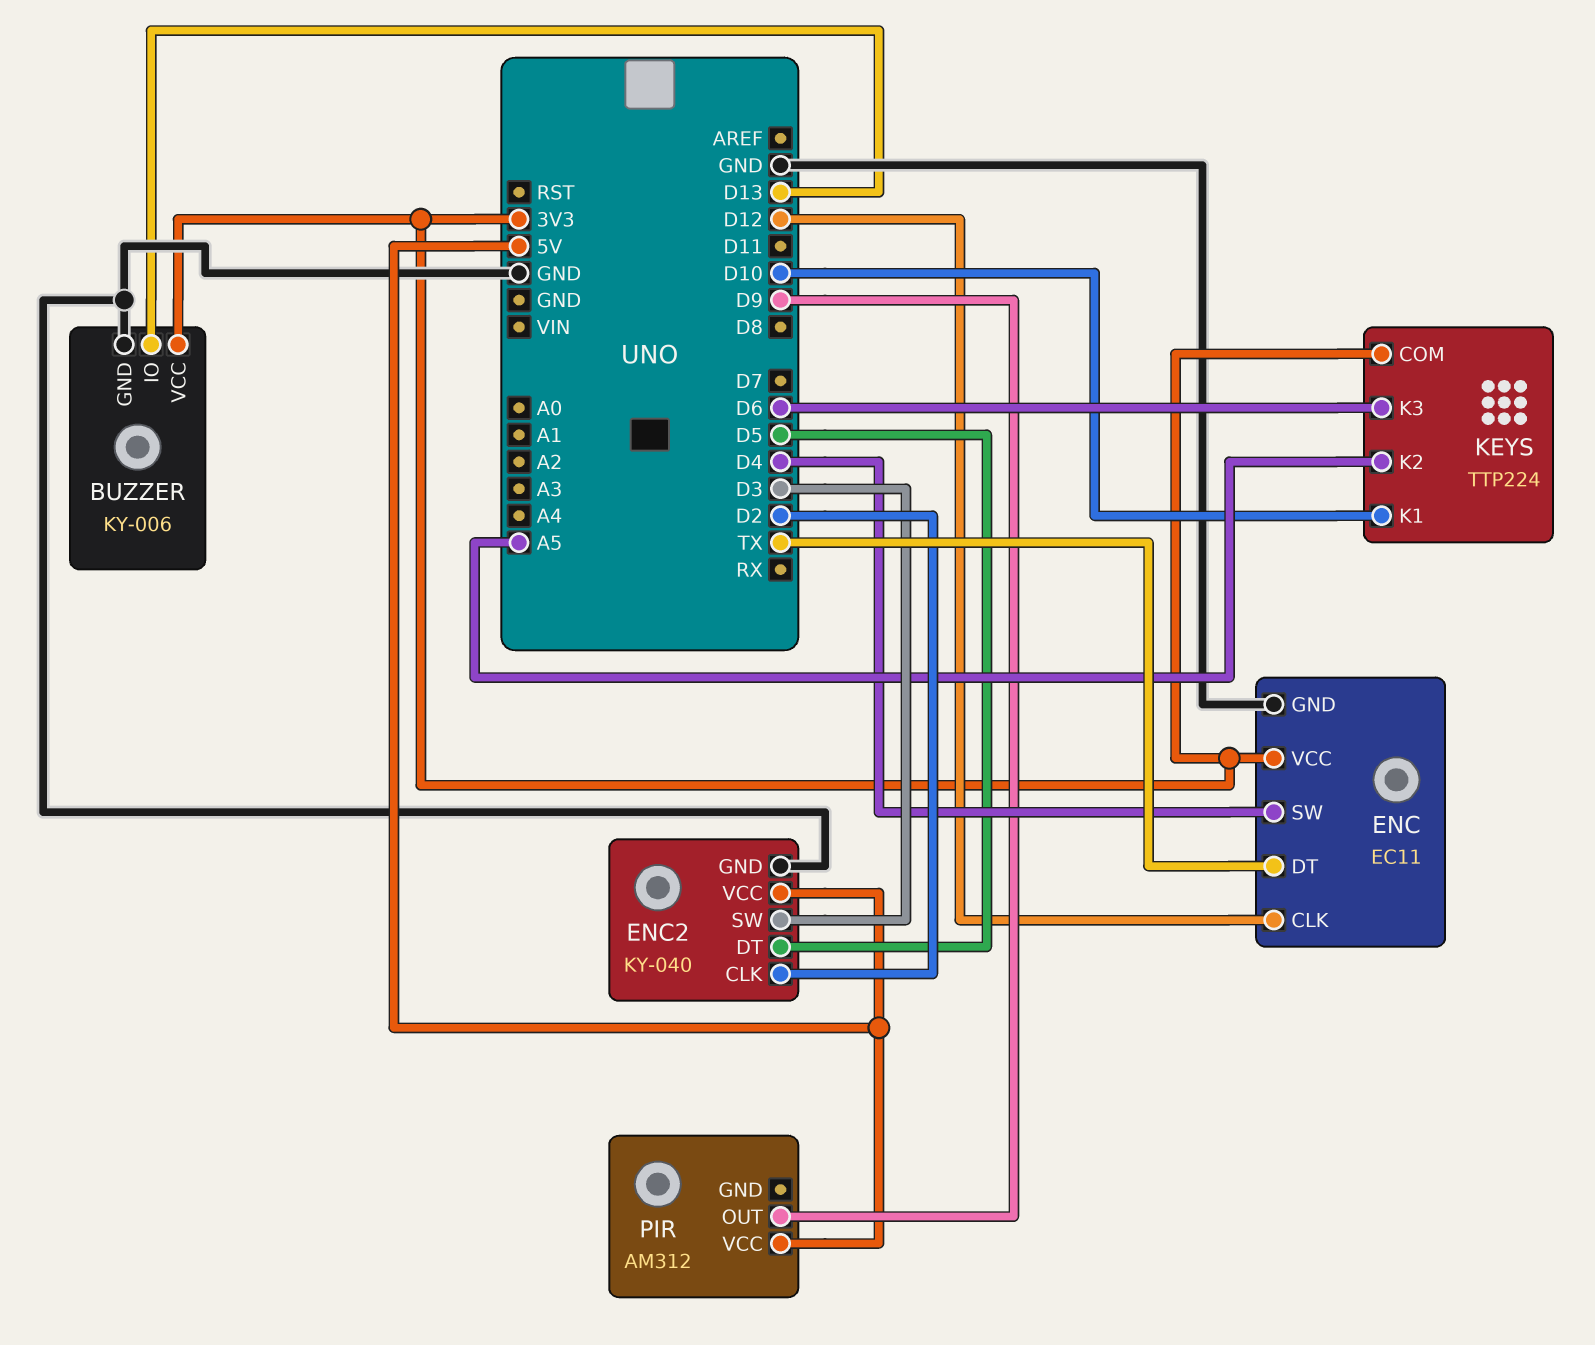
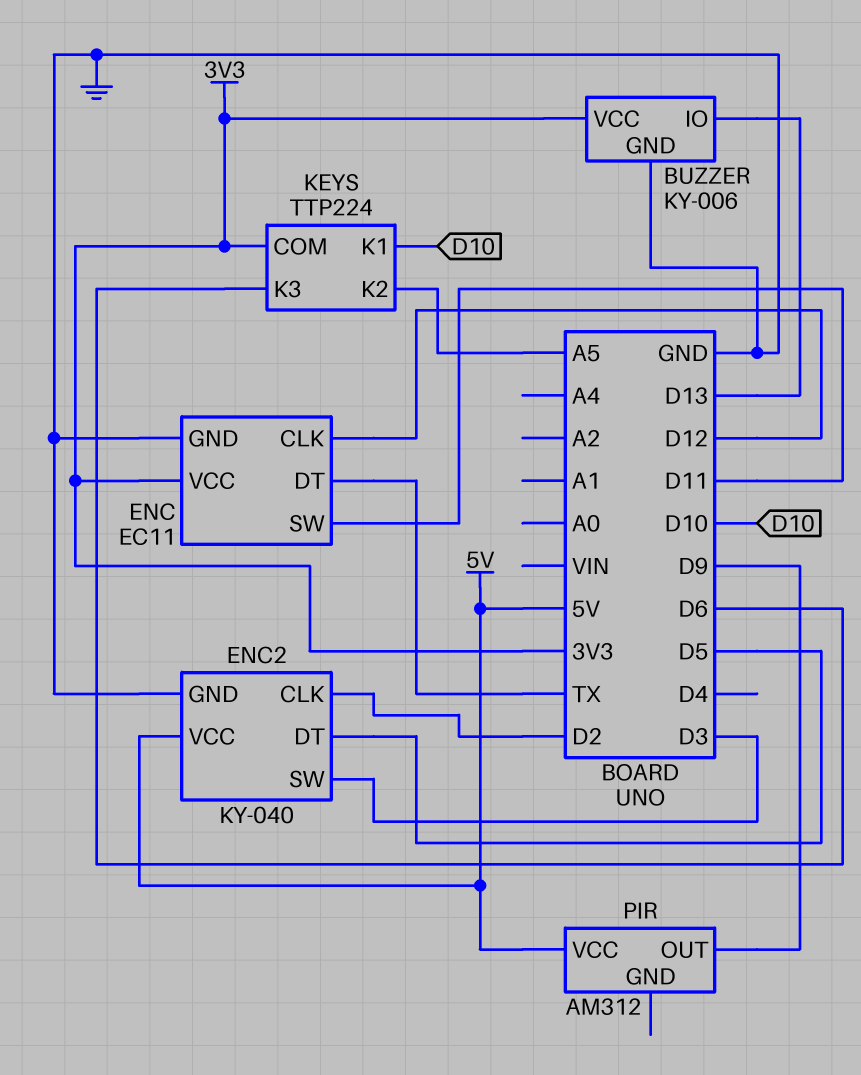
ENC pin SW: D4 -> D11

